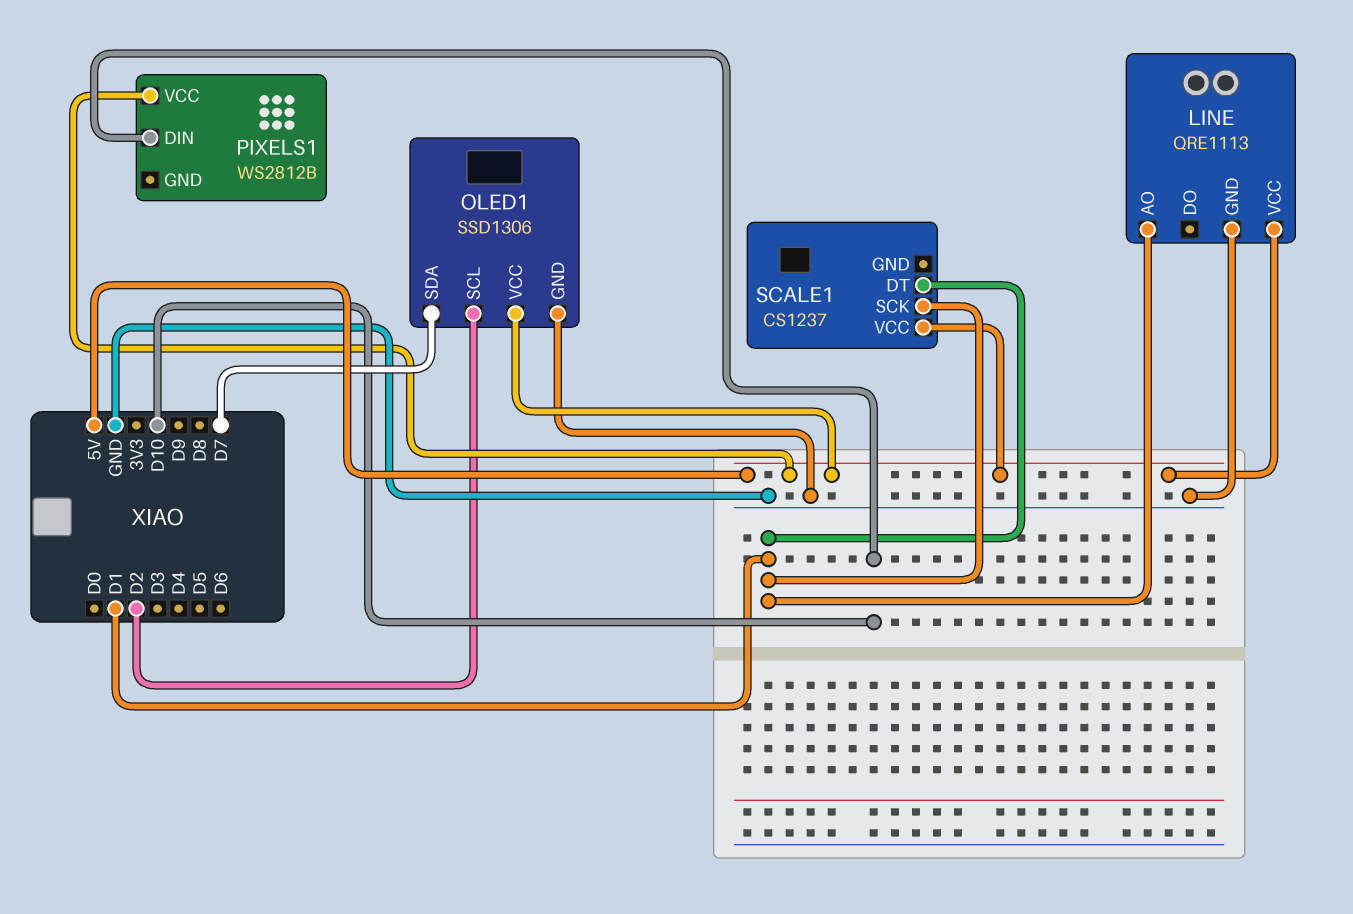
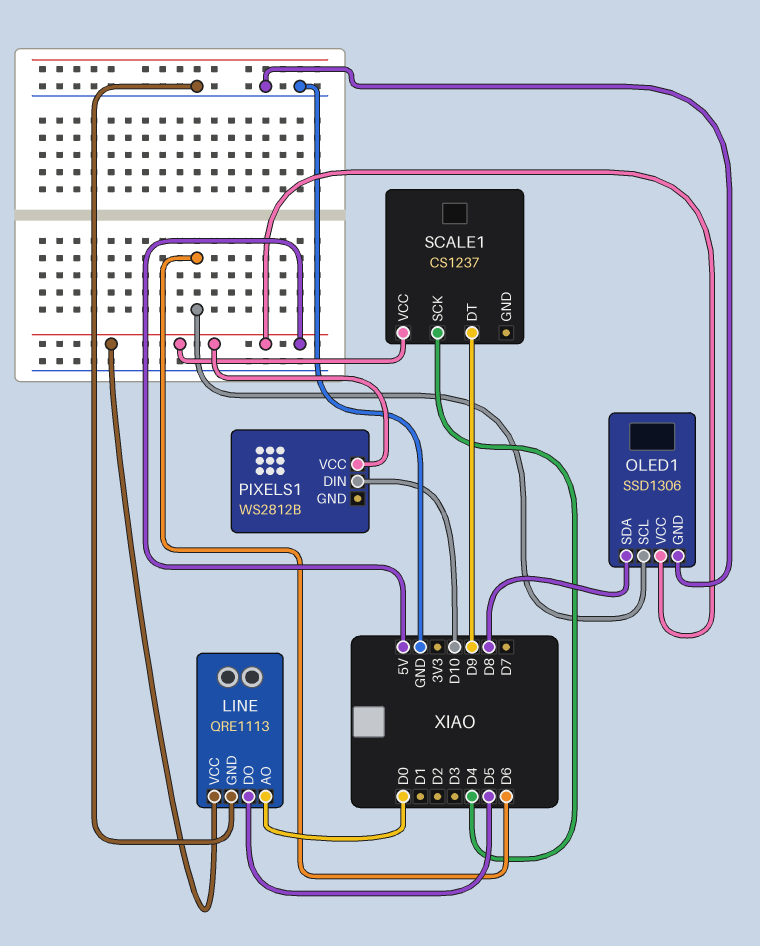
LINE pin AO: D1 -> D0
LINE pin DO: none -> D5
OLED1 pin SCL: D2 -> D6
OLED1 pin SDA: D7 -> D8
SCALE1 pin DT: D1 -> D9
SCALE1 pin SCK: D1 -> D4

